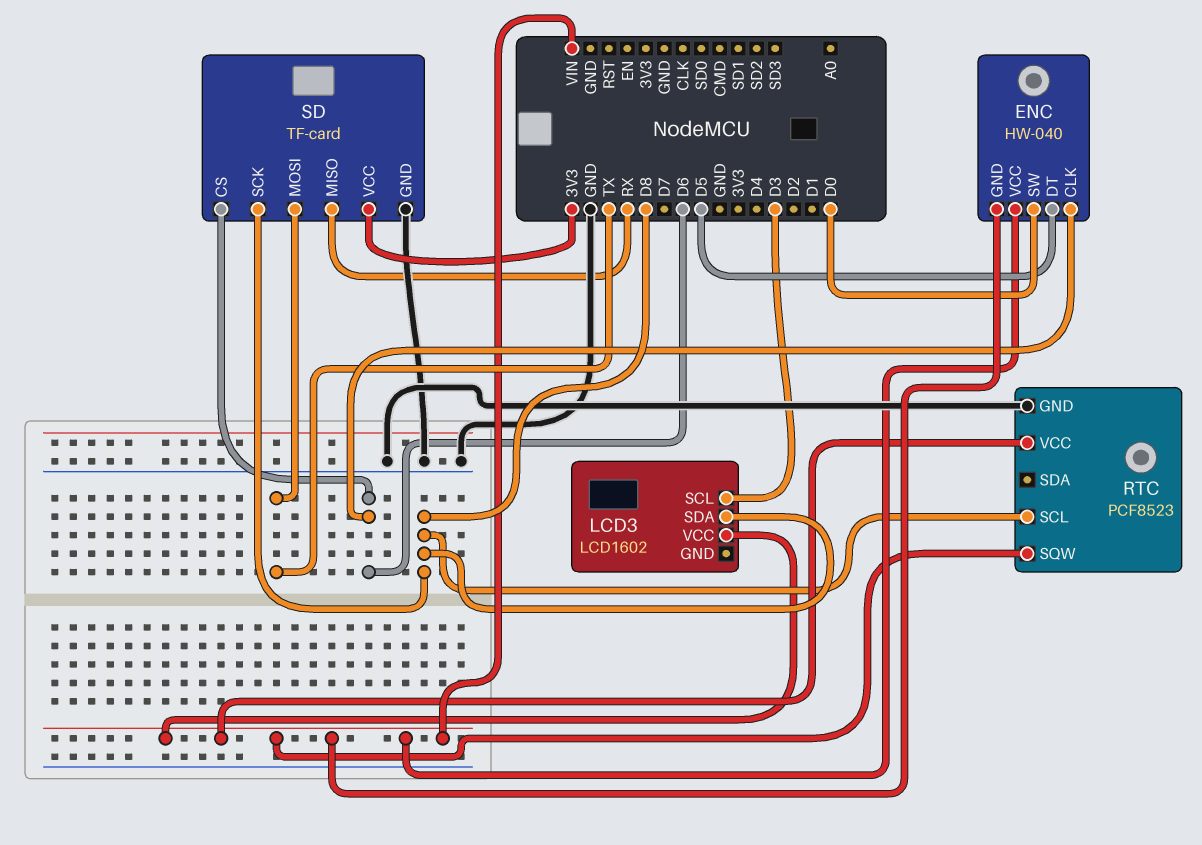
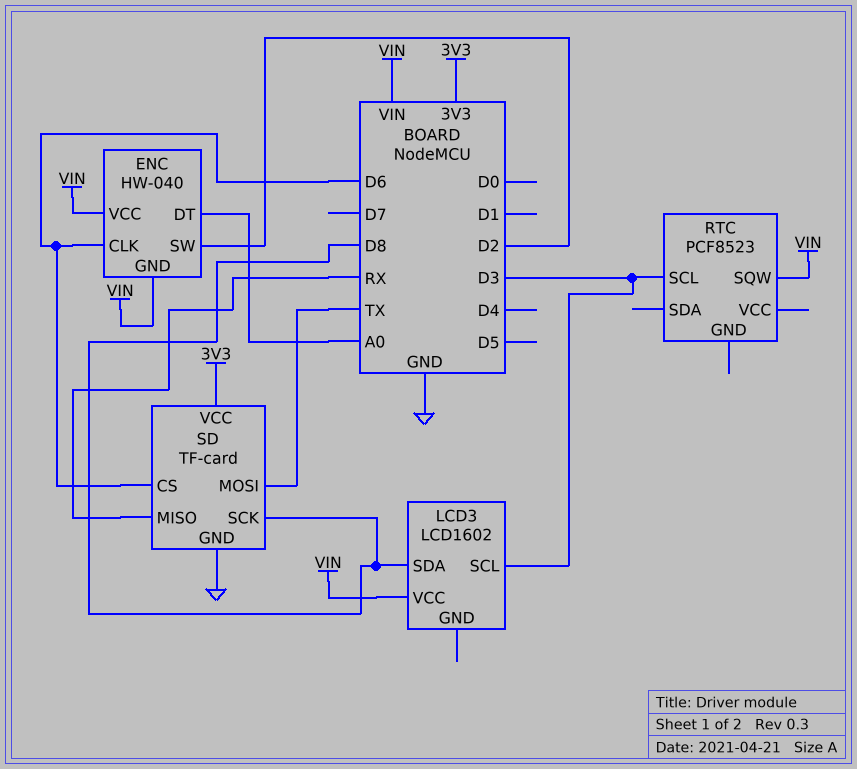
ENC pin DT: D5 -> A0
ENC pin SW: D0 -> D2
RTC pin GND: GND -> none
RTC pin SCL: D8 -> D3
RTC pin VCC: VIN -> none

